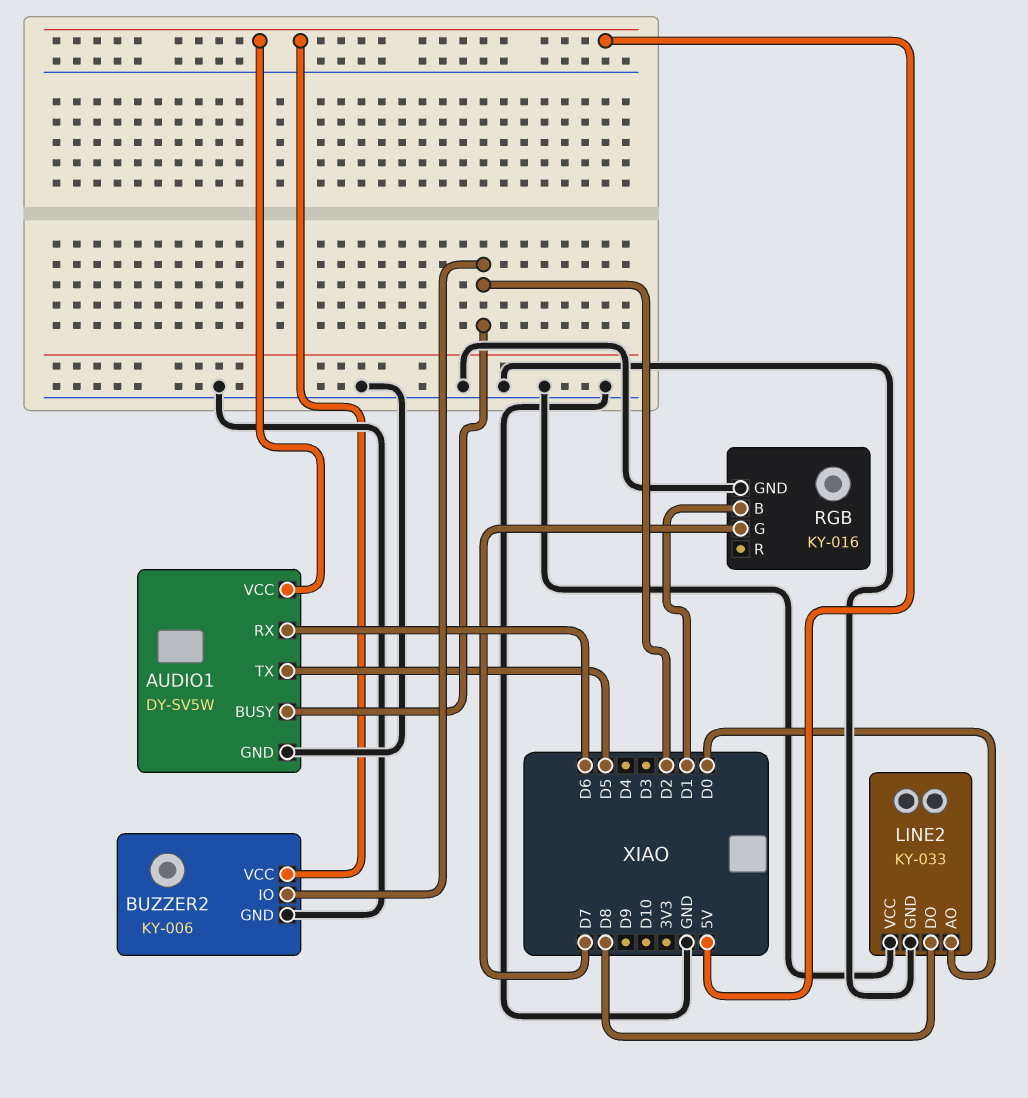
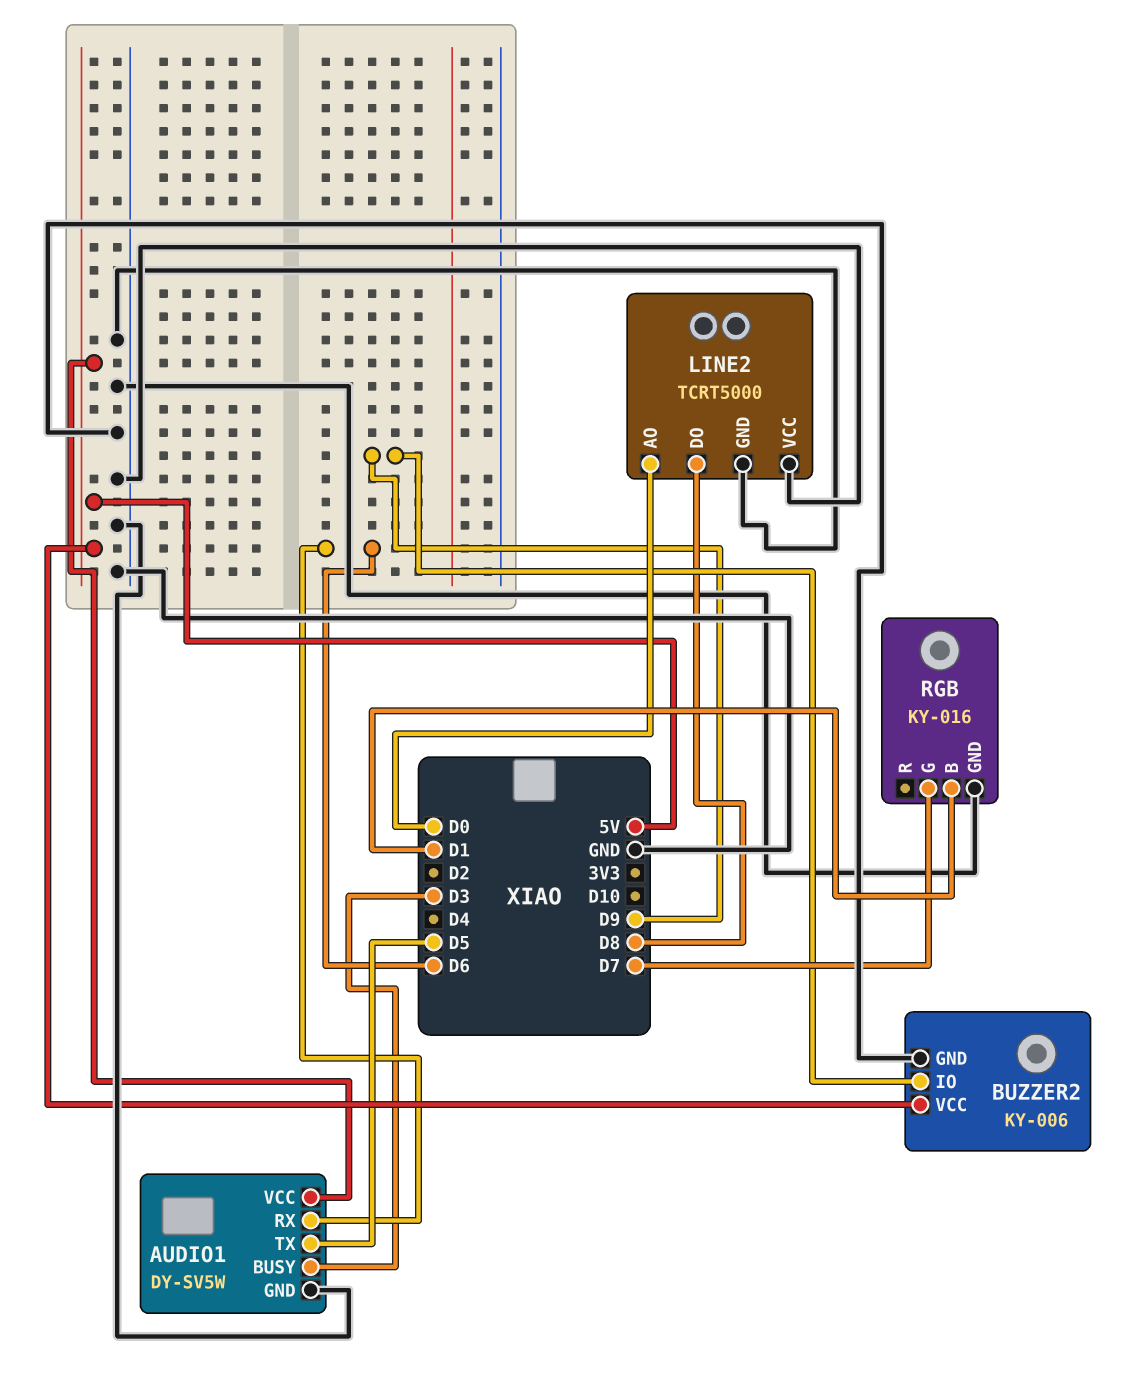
AUDIO1 pin BUSY: D2 -> D3
BUZZER2 pin IO: D2 -> D9
LINE2: KY-033 -> TCRT5000

